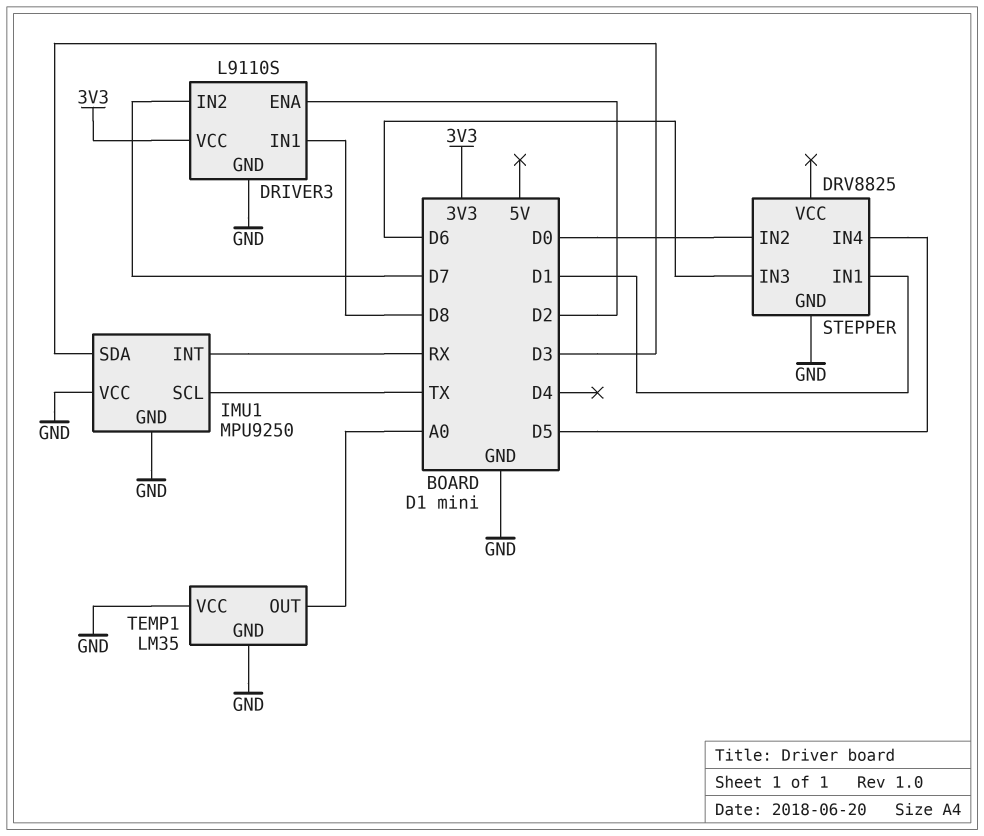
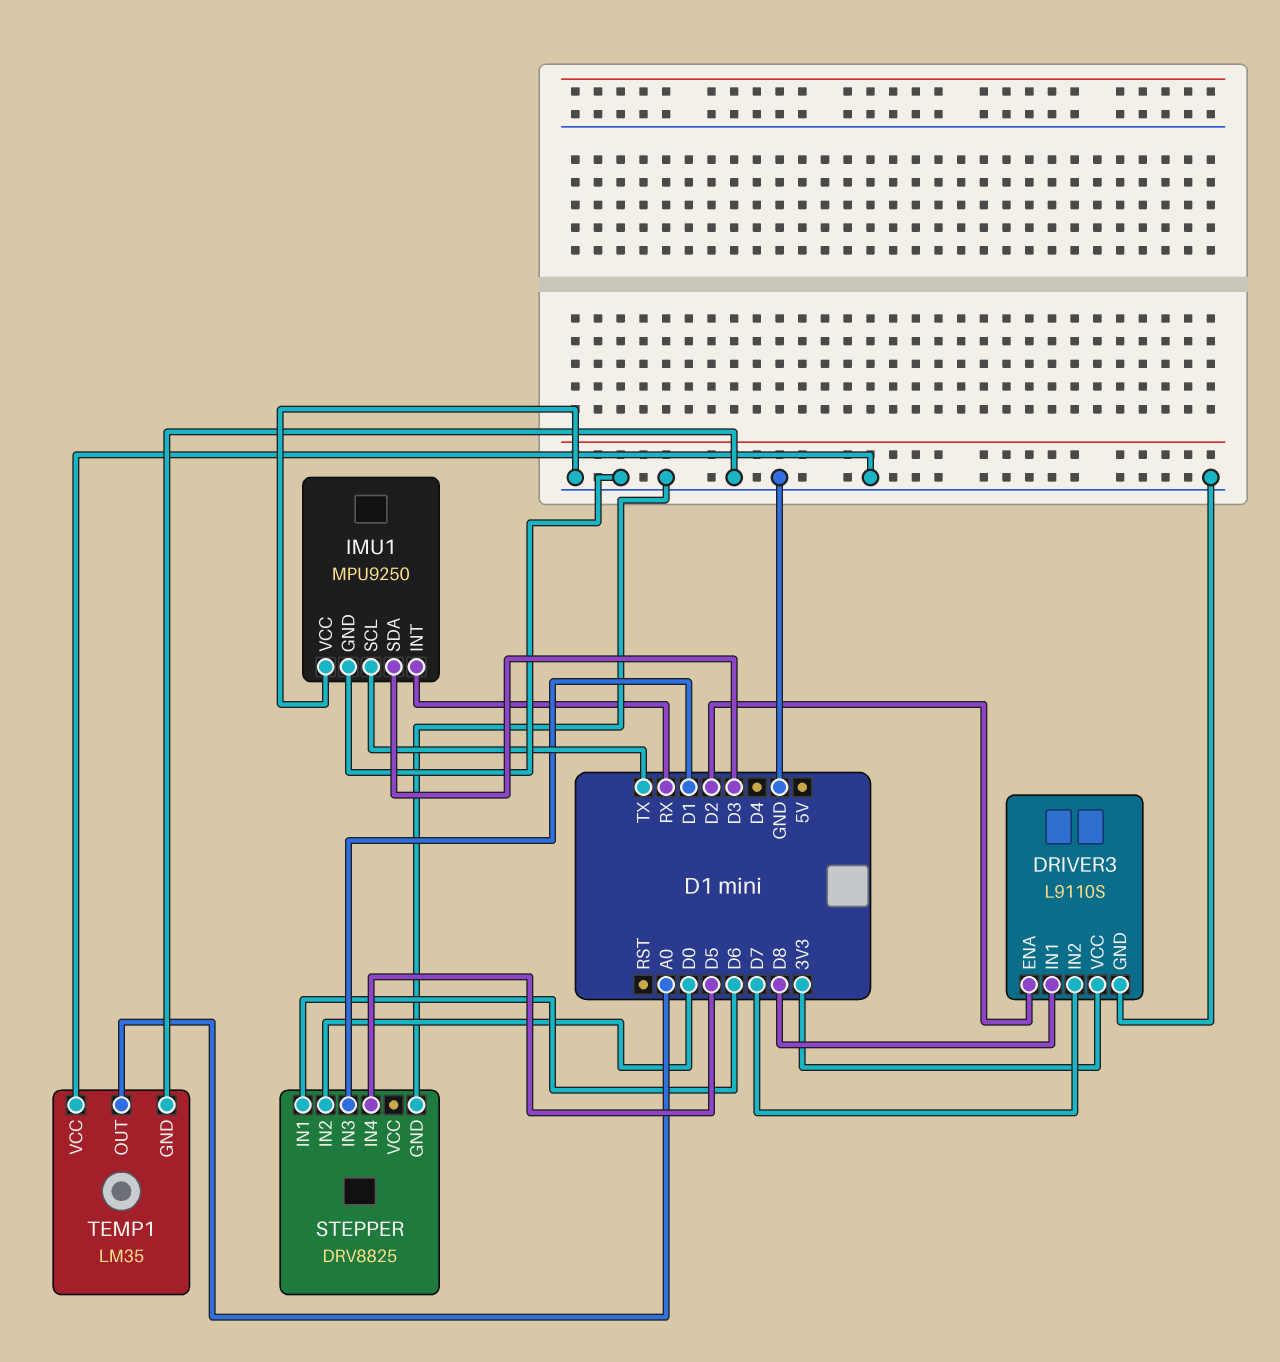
STEPPER pin IN1: D1 -> D6
STEPPER pin IN3: D6 -> D1

